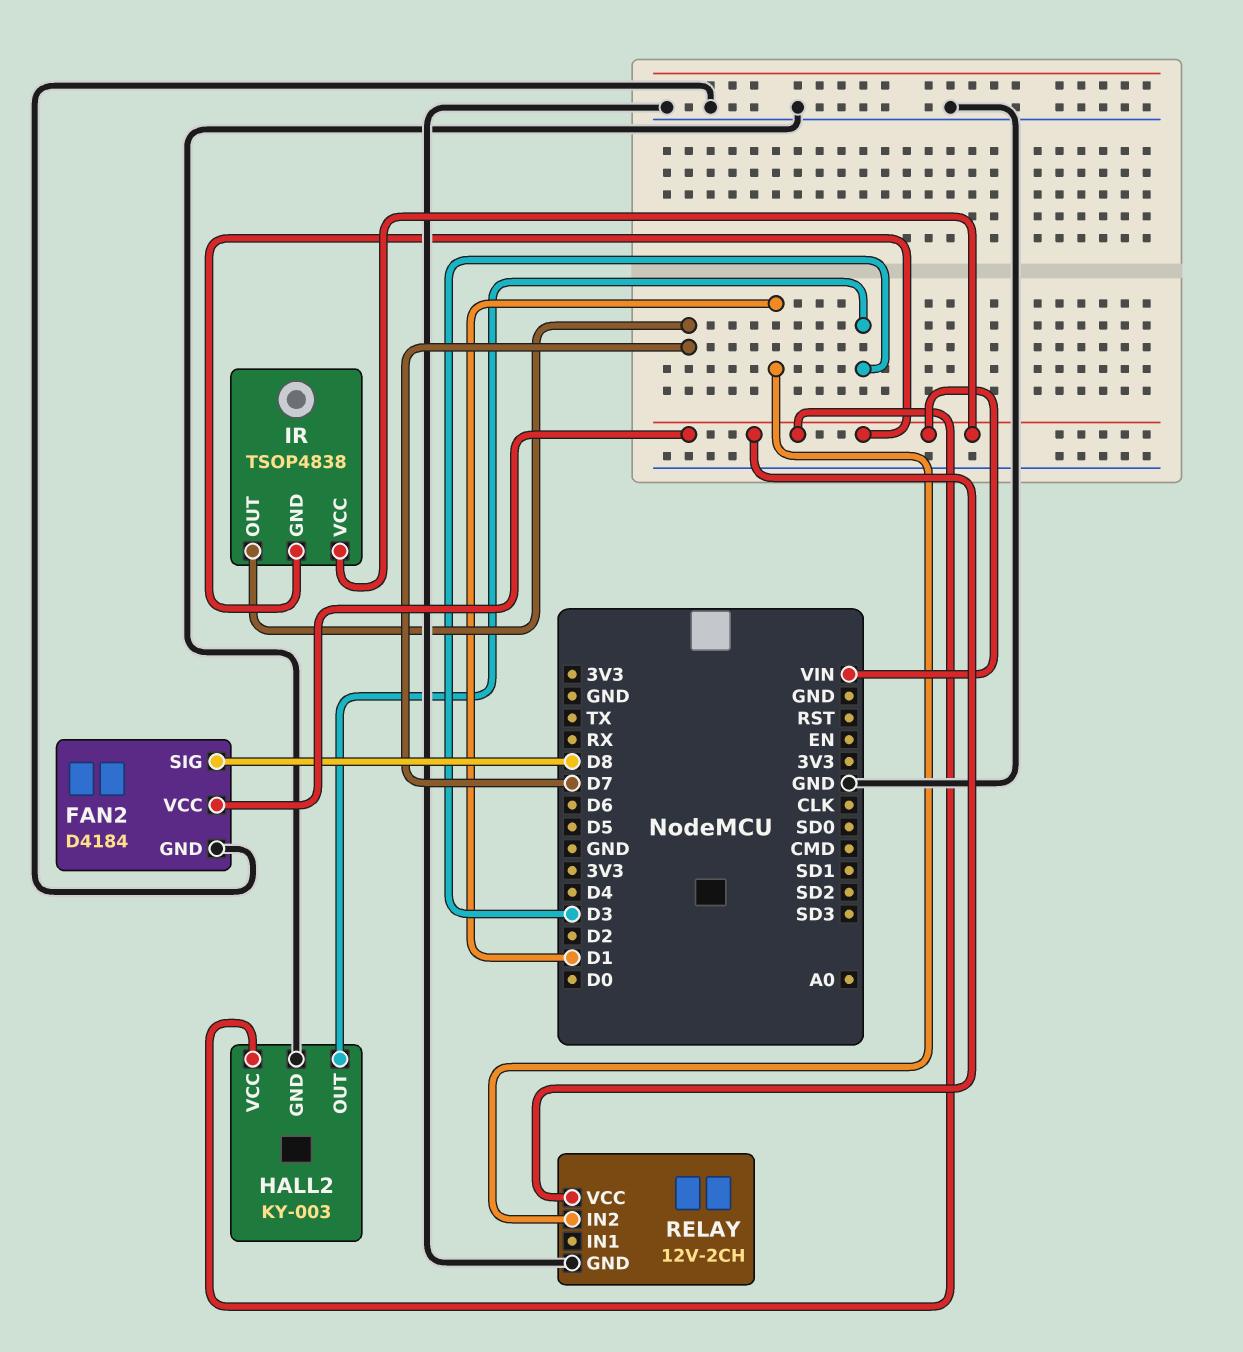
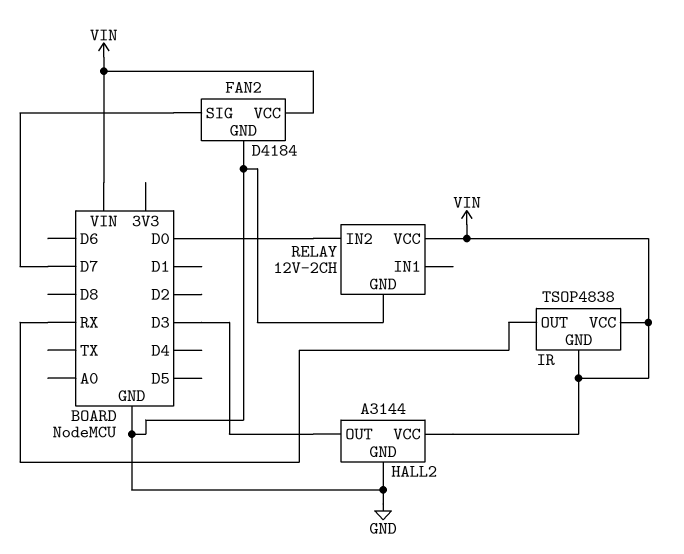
FAN2 pin SIG: D8 -> D7
HALL2: KY-003 -> A3144
IR pin OUT: D7 -> RX
RELAY pin IN2: D1 -> D0

